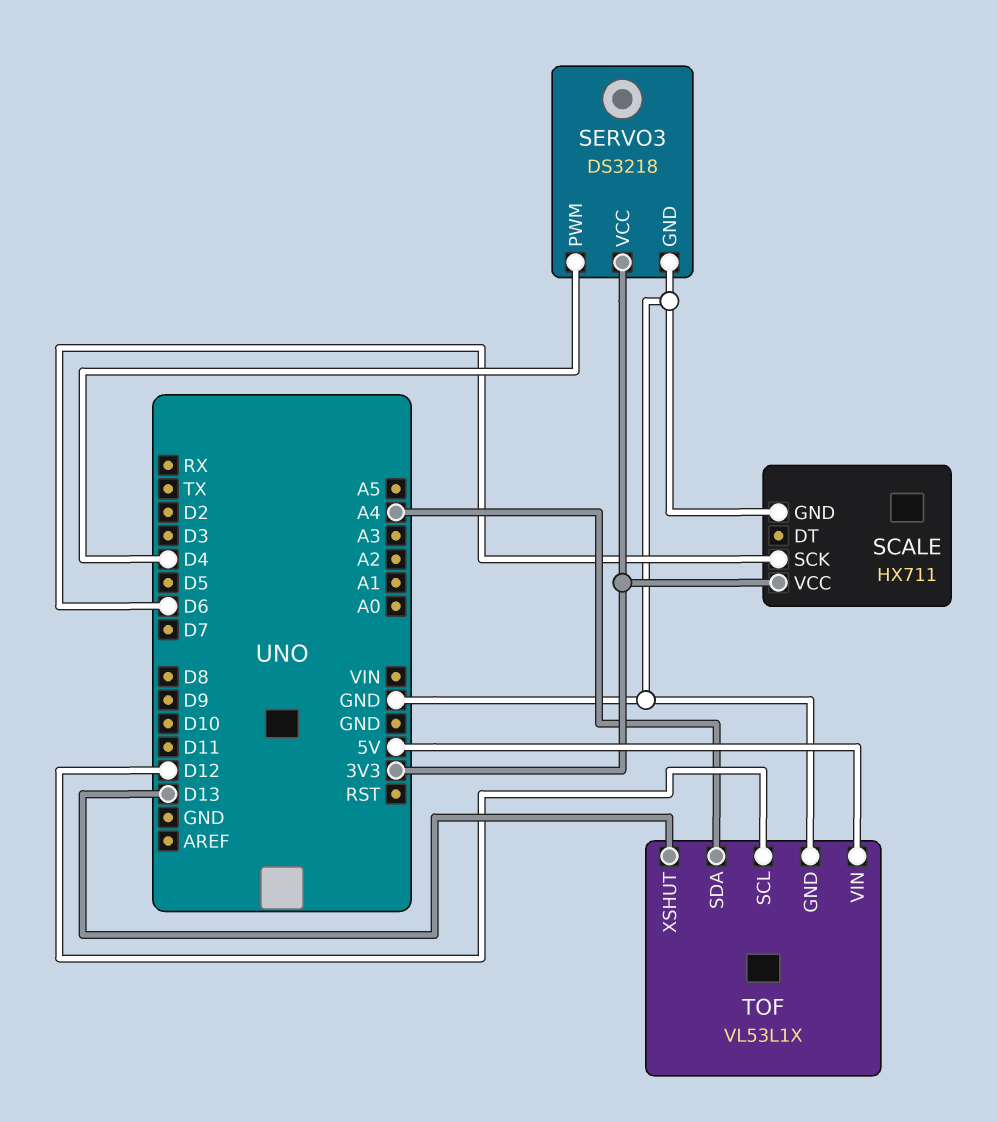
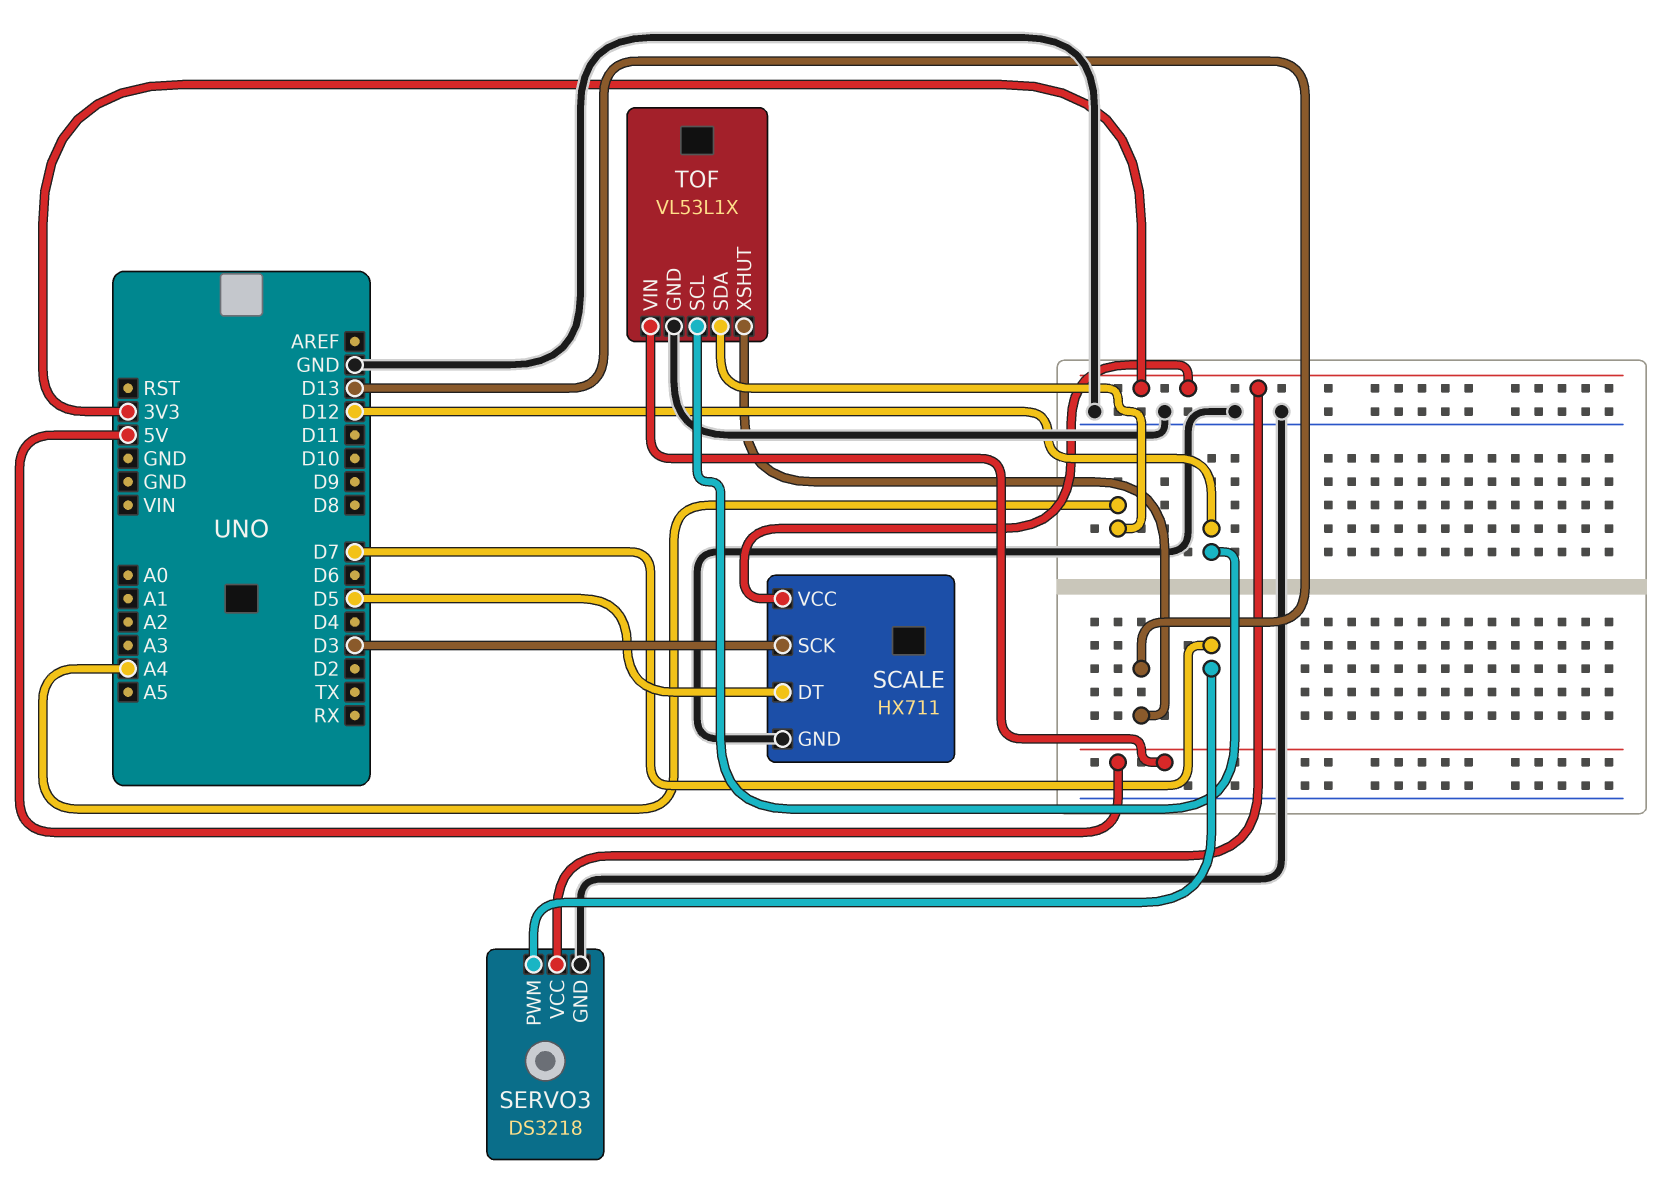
SCALE pin DT: none -> D5
SCALE pin SCK: D6 -> D3
SERVO3 pin PWM: D4 -> D7

